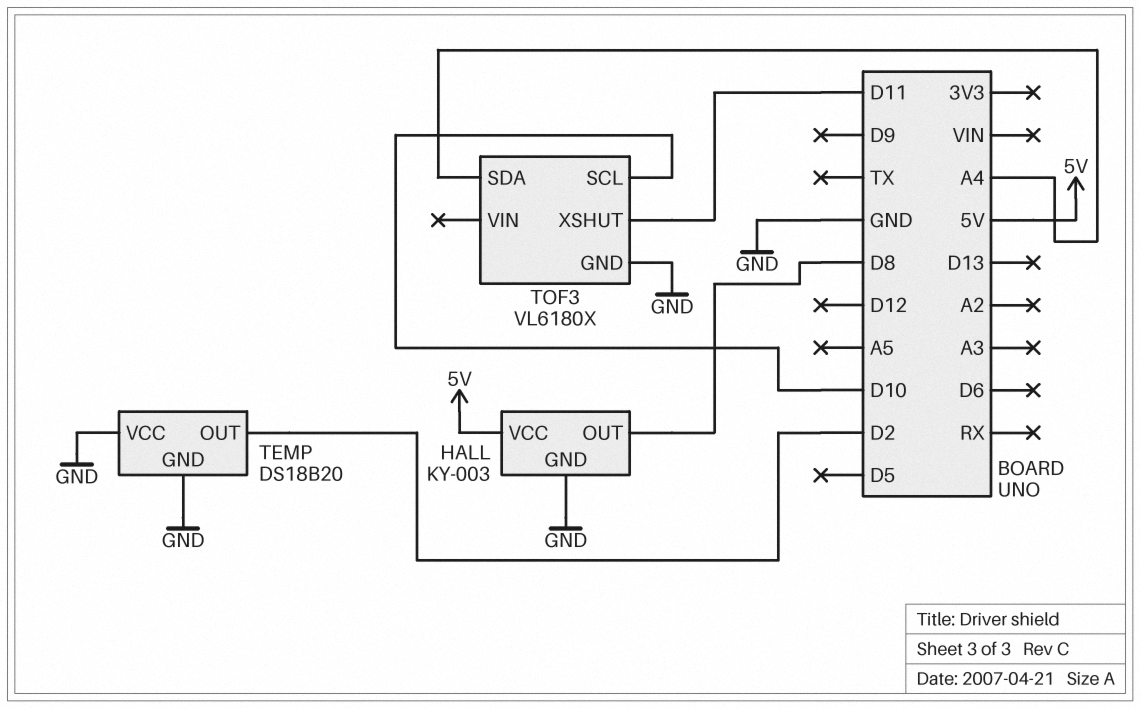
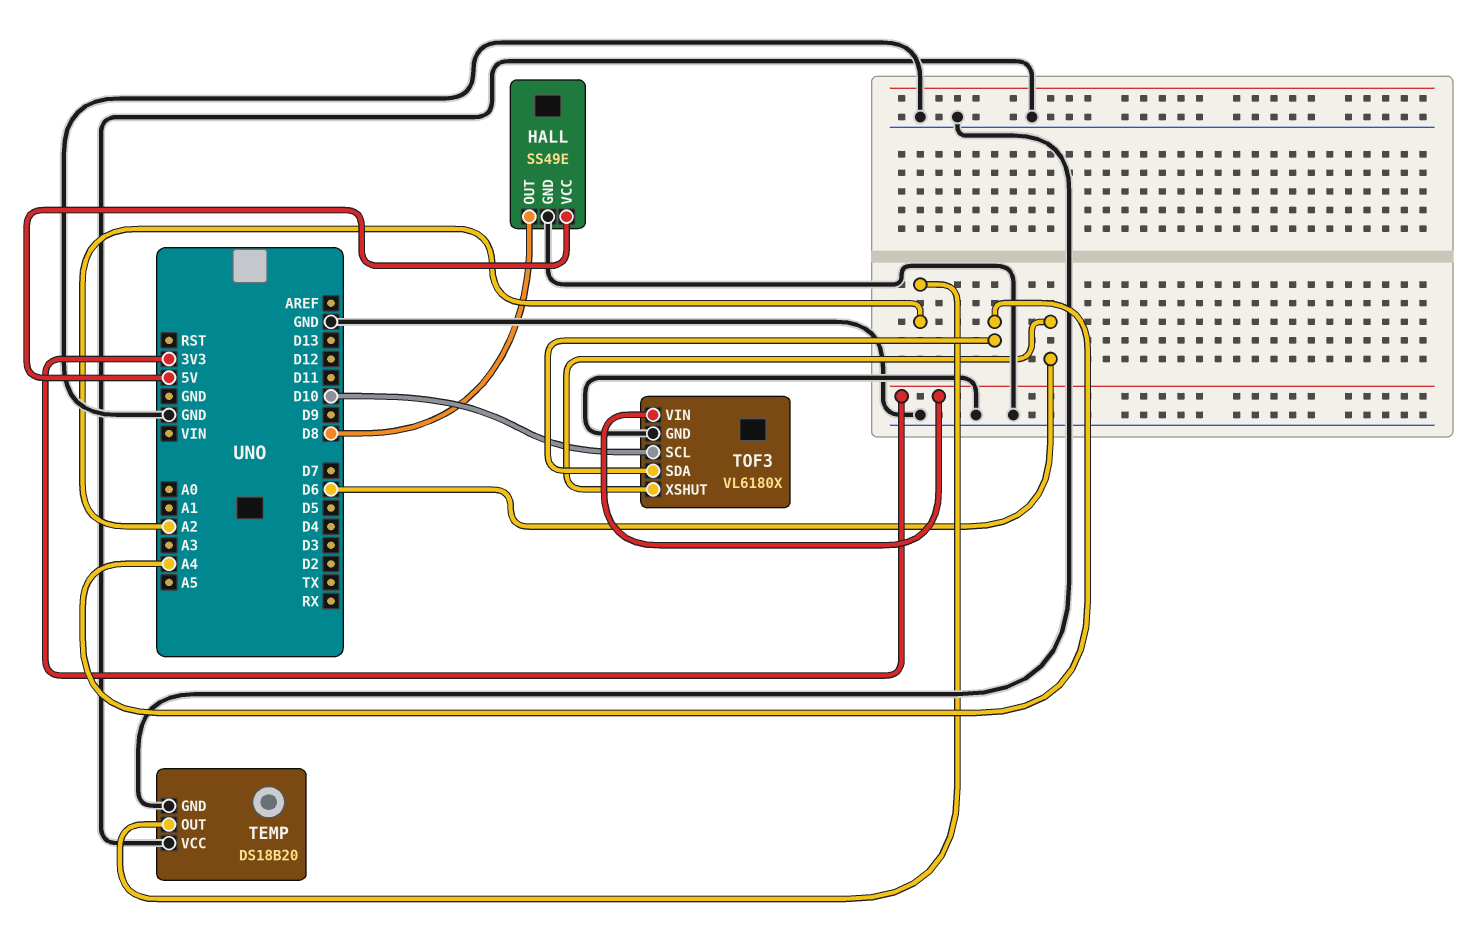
HALL: KY-003 -> SS49E
TEMP pin OUT: D2 -> A2
TOF3 pin VIN: none -> 3V3
TOF3 pin XSHUT: D11 -> D6

